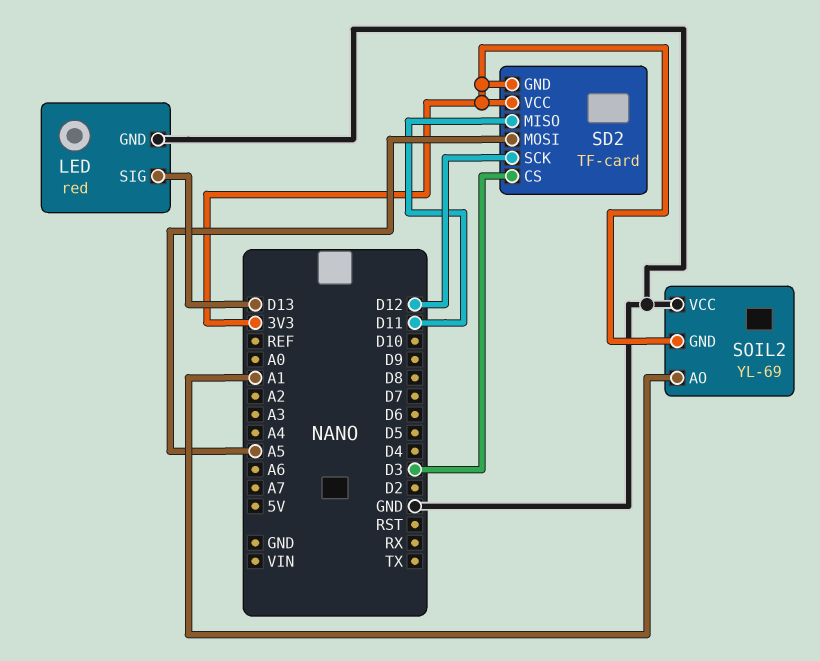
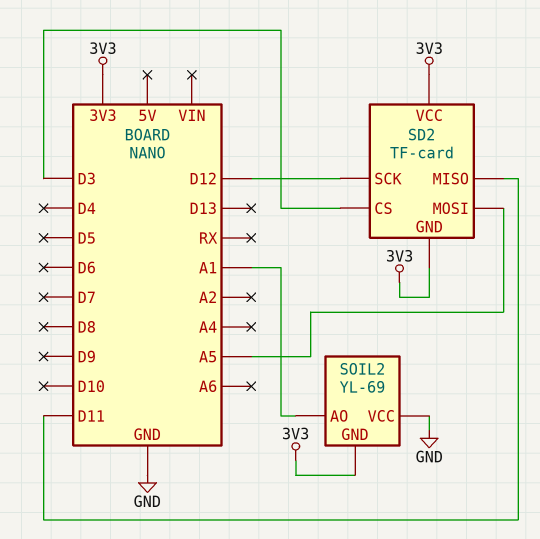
LED: red -> none
LED pin GND: GND -> none
LED pin SIG: D13 -> none

